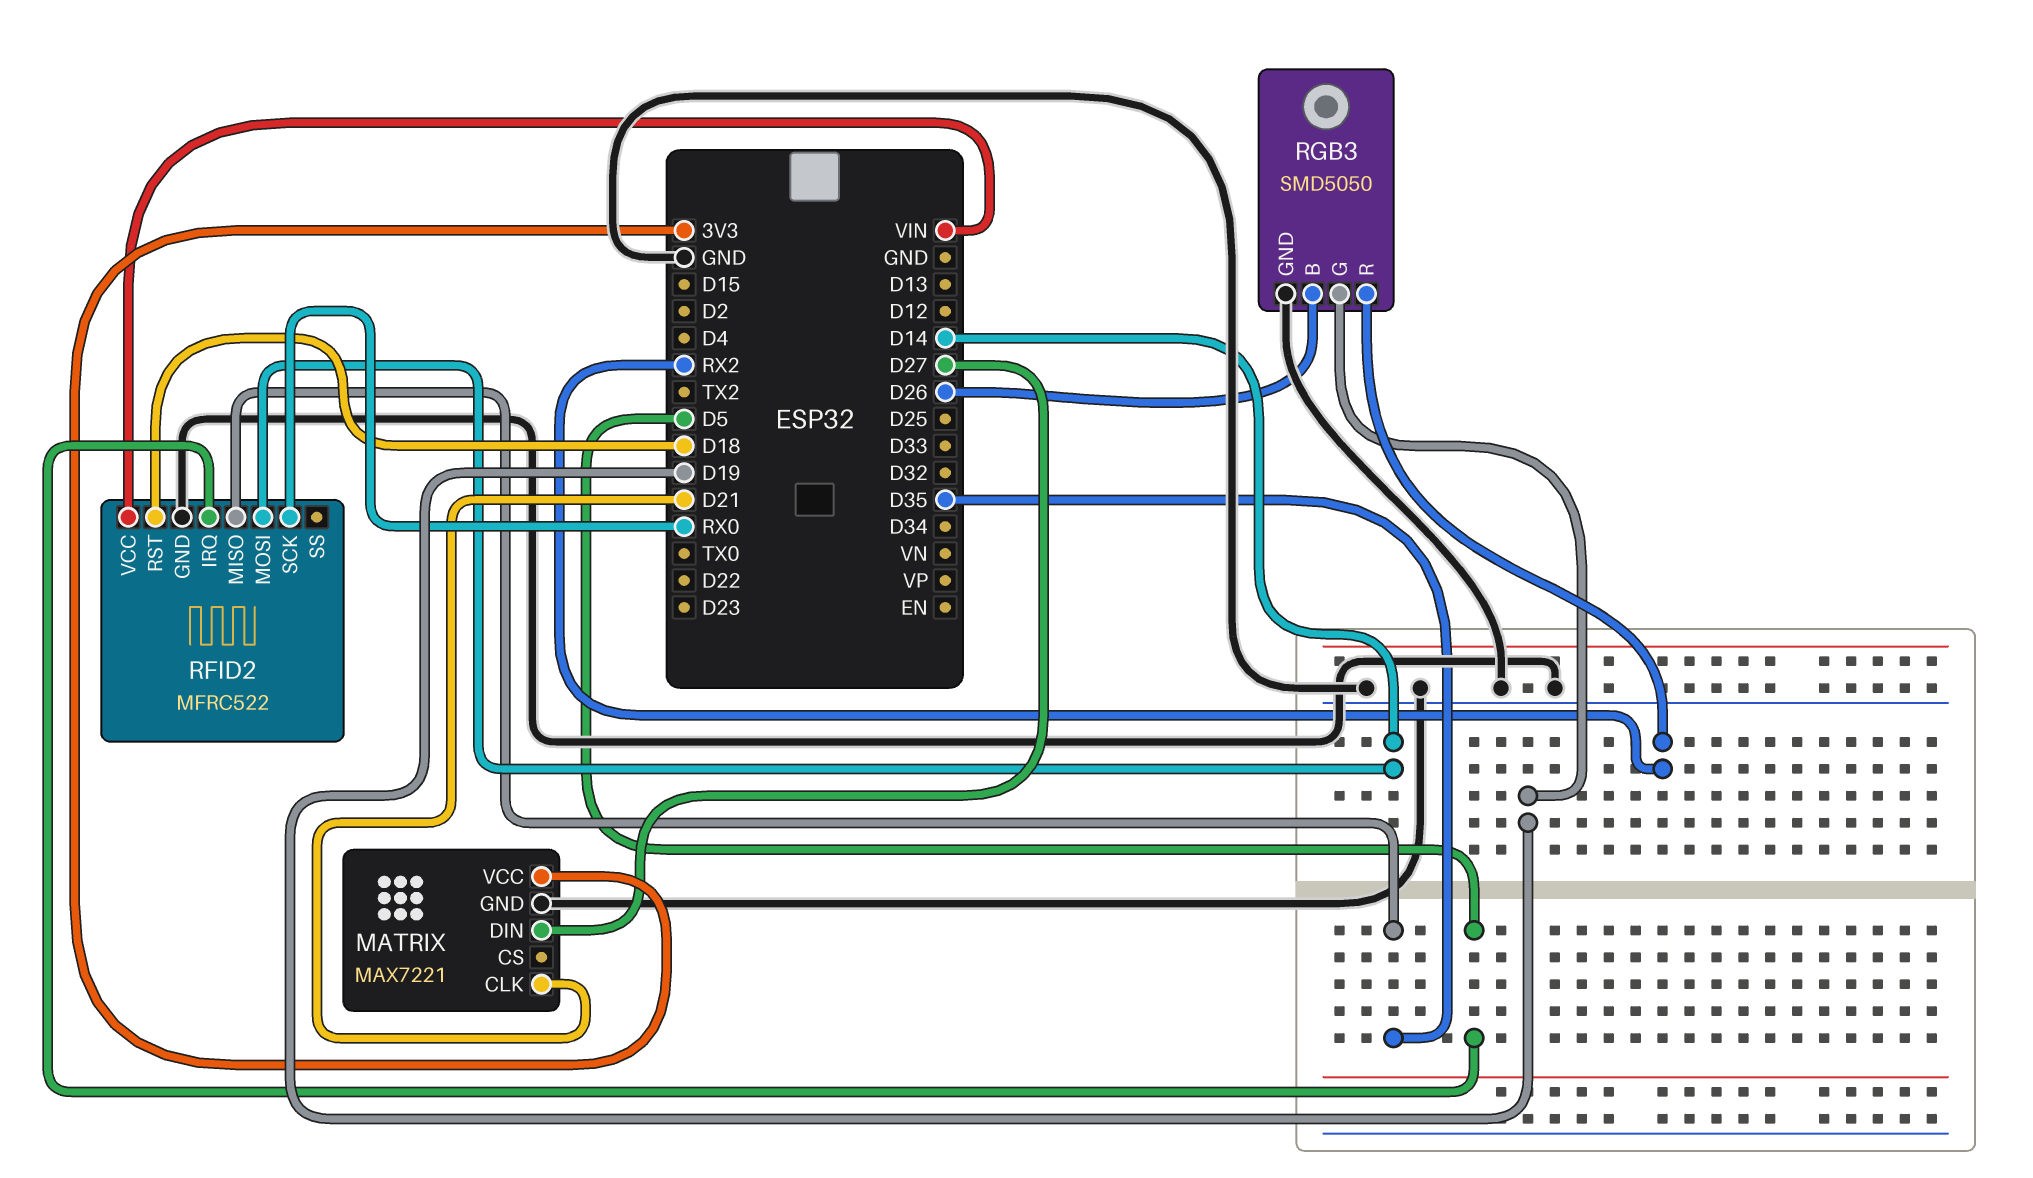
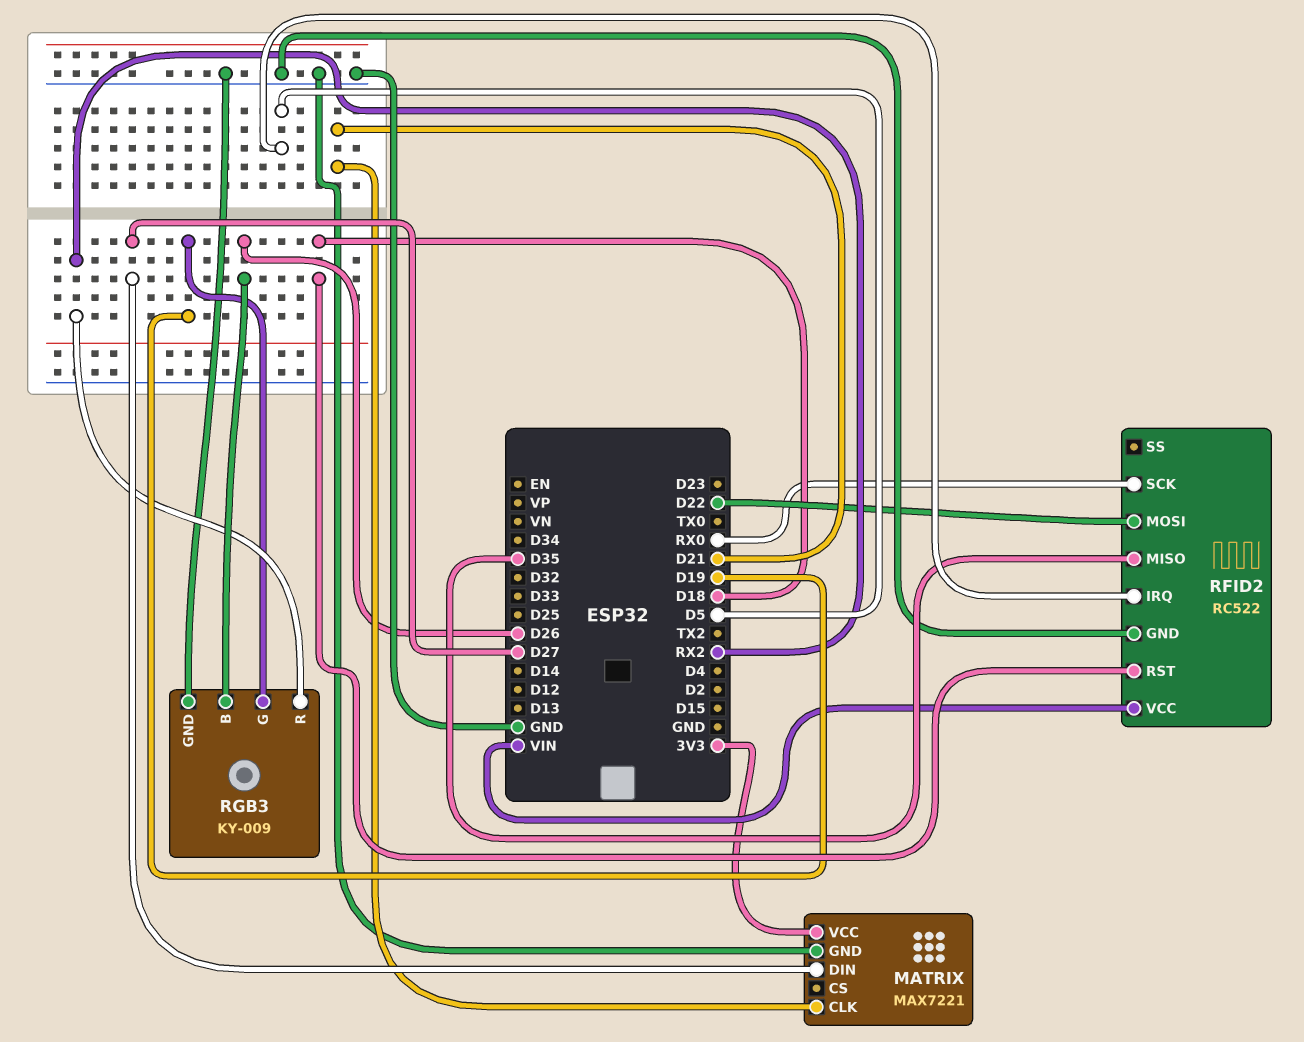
RFID2: MFRC522 -> RC522
RFID2 pin MOSI: D14 -> D22
RGB3: SMD5050 -> KY-009

